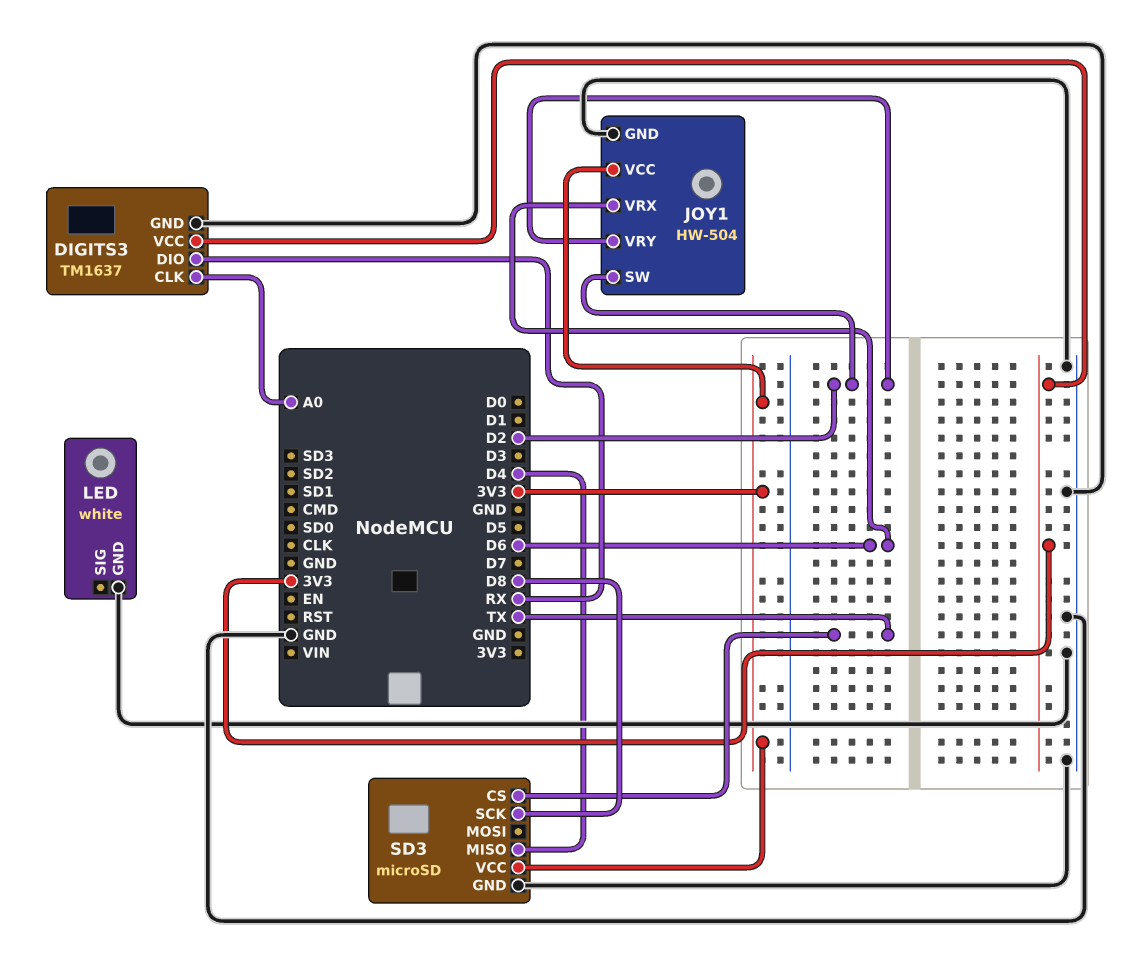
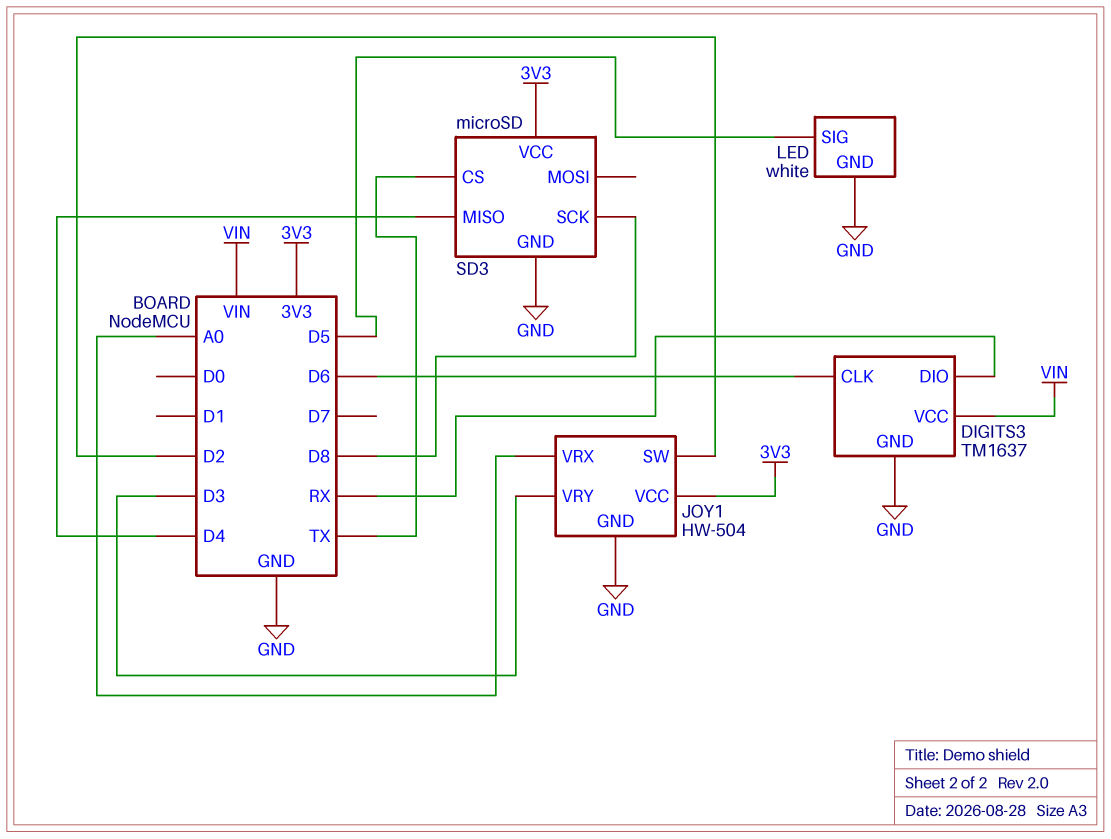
DIGITS3 pin CLK: A0 -> D6
DIGITS3 pin VCC: 3V3 -> VIN
JOY1 pin VRX: D6 -> A0
JOY1 pin VRY: D2 -> D3
LED pin SIG: none -> D5

